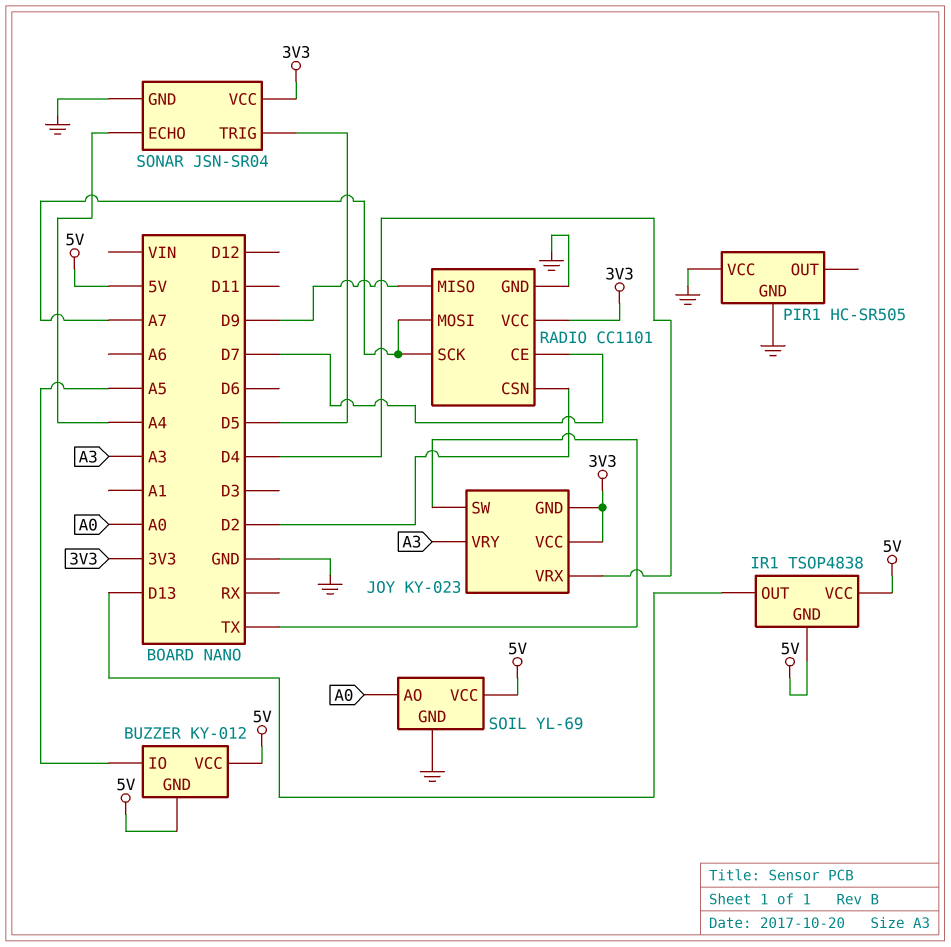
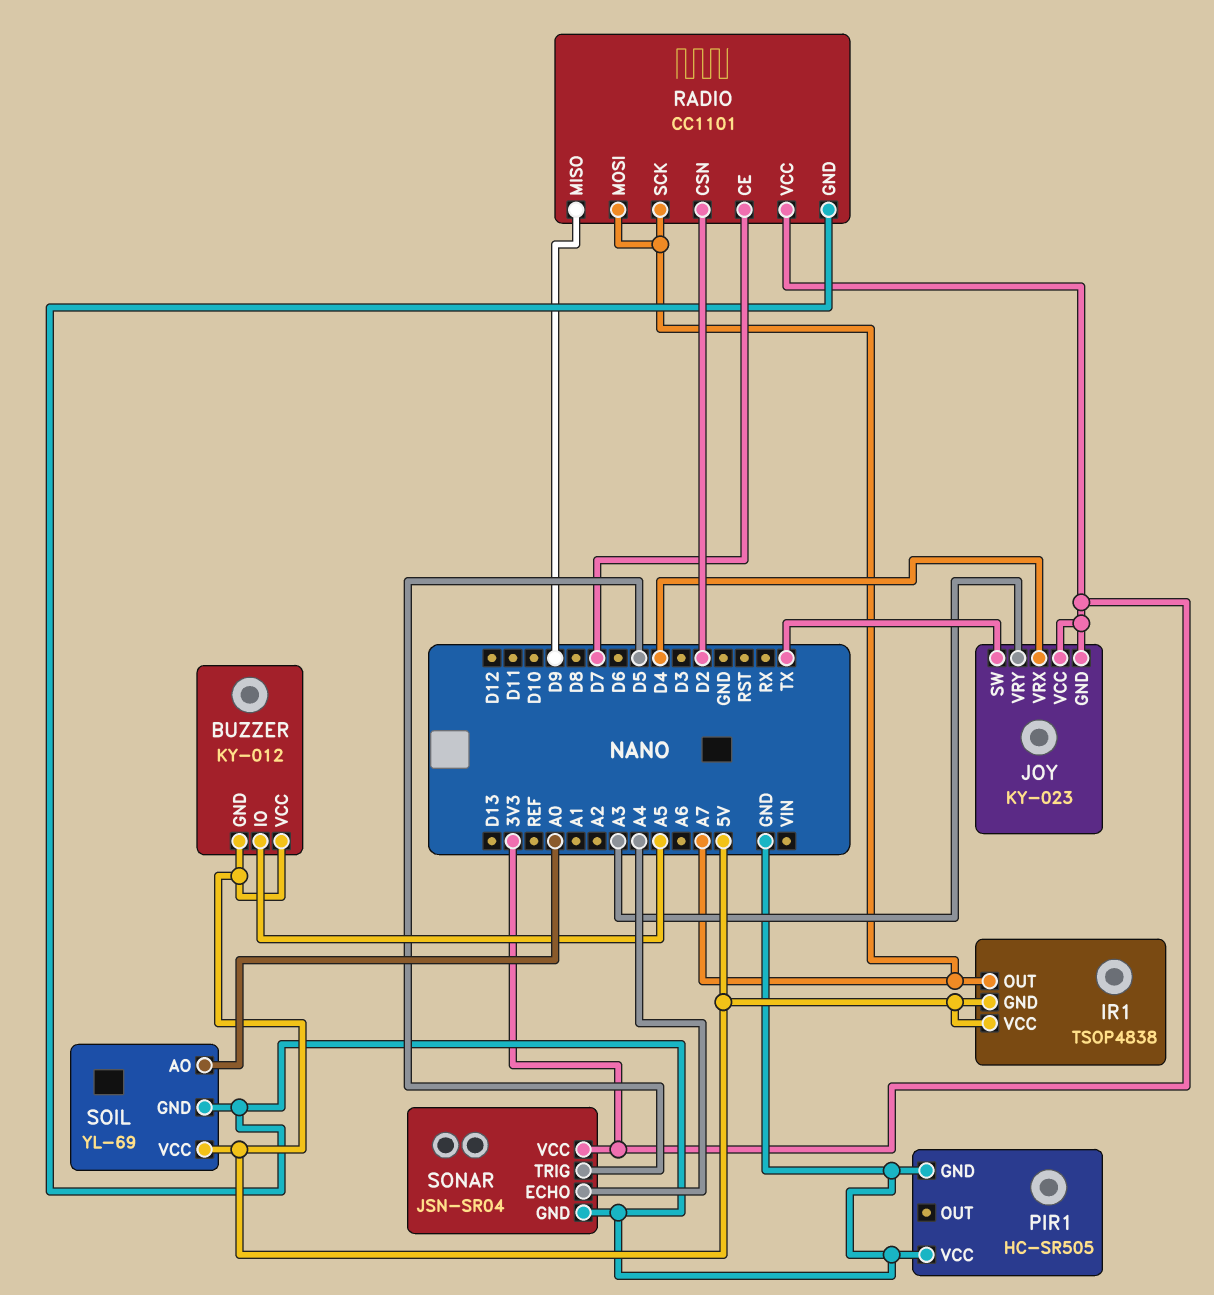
IR1 pin OUT: D13 -> A7

